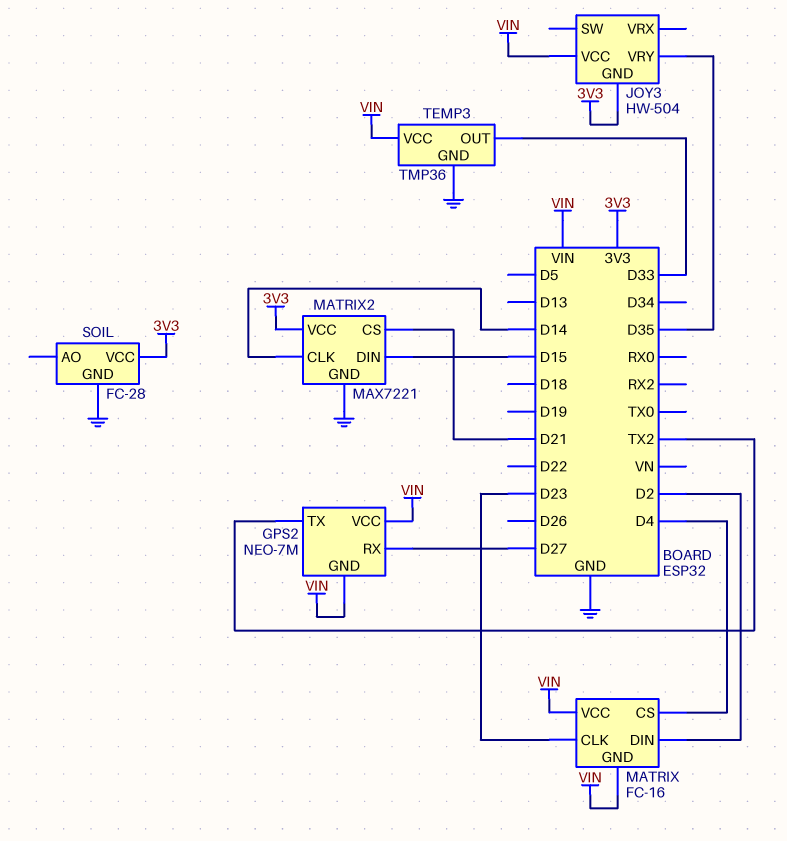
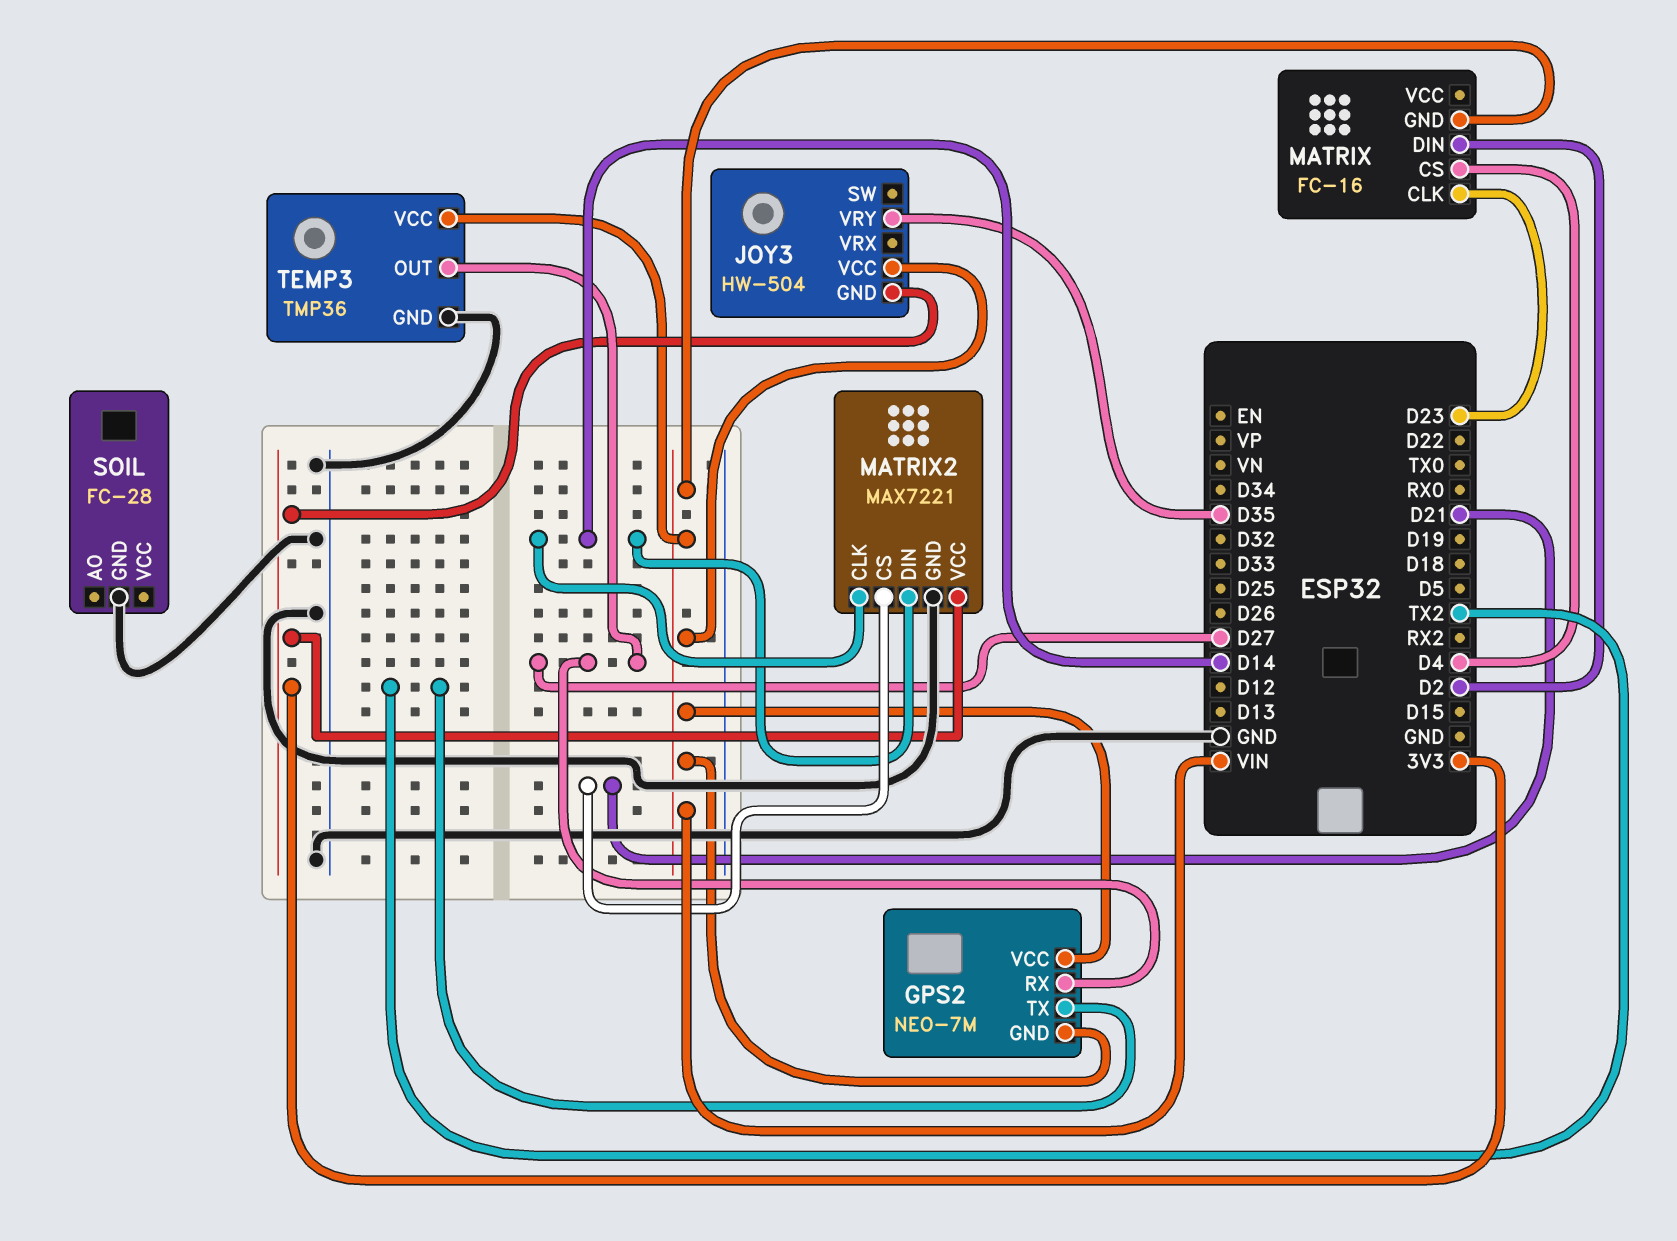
MATRIX pin VCC: VIN -> none
MATRIX2 pin DIN: D15 -> D14
SOIL pin VCC: 3V3 -> none
TEMP3 pin OUT: D33 -> D27

